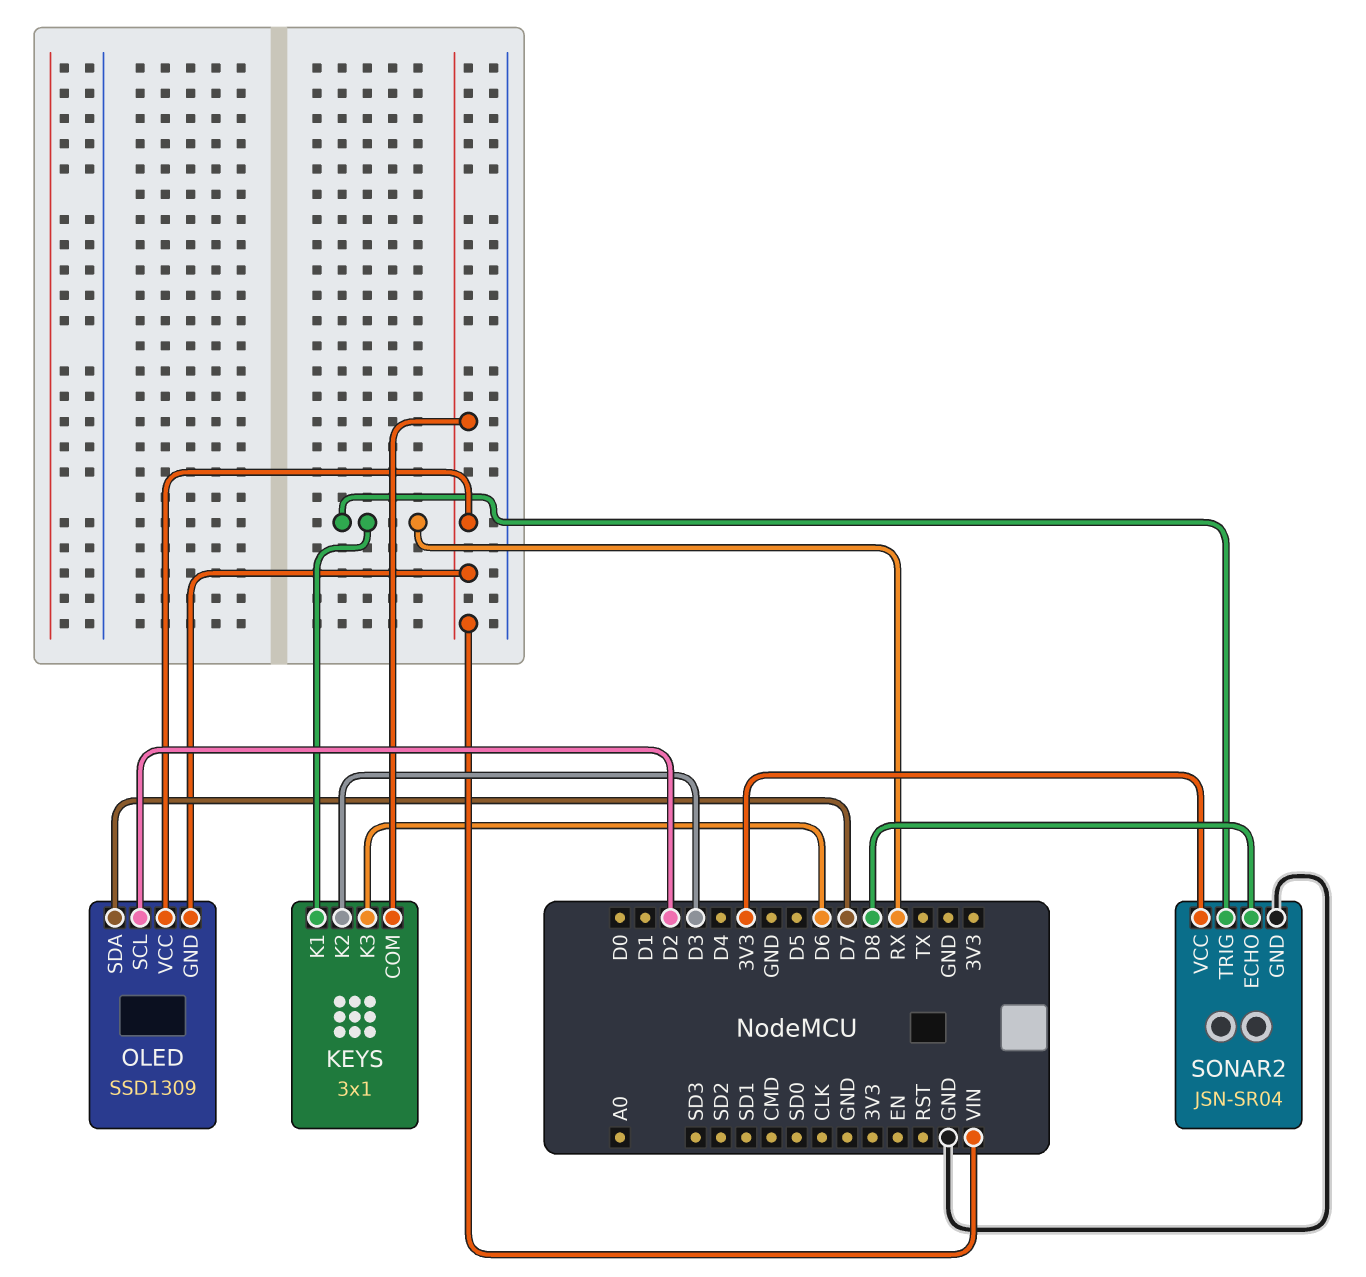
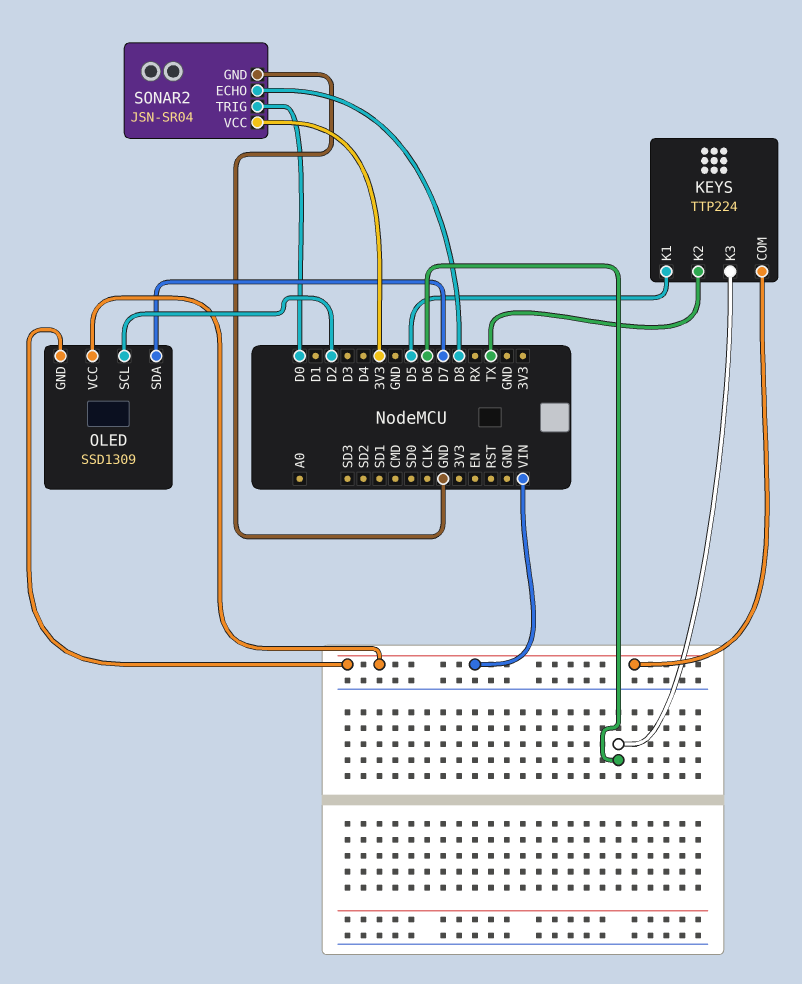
KEYS: 3x1 -> TTP224
KEYS pin K1: RX -> D5
KEYS pin K2: D3 -> TX
SONAR2 pin TRIG: RX -> D0

